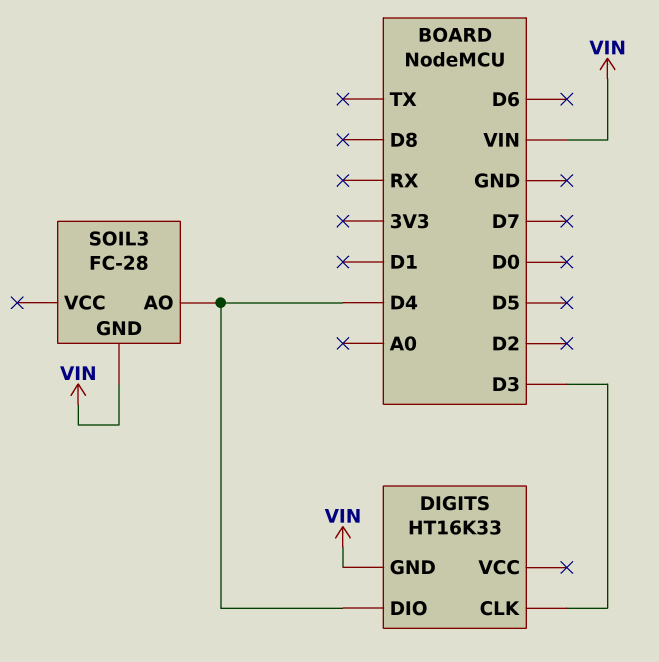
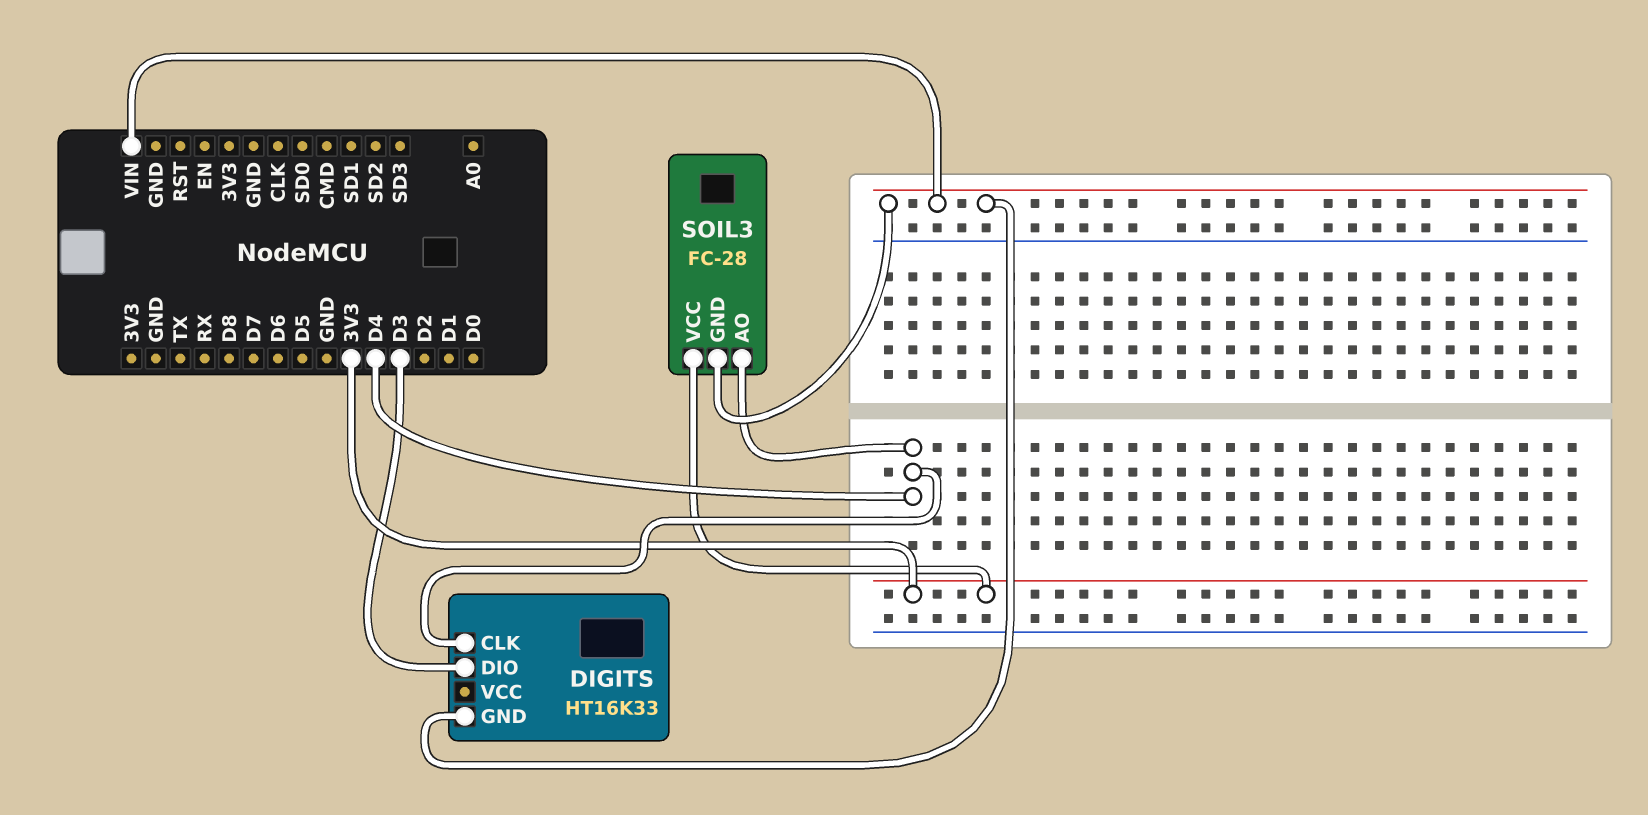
DIGITS pin CLK: D3 -> D4
DIGITS pin DIO: D4 -> D3
SOIL3 pin VCC: none -> 3V3

